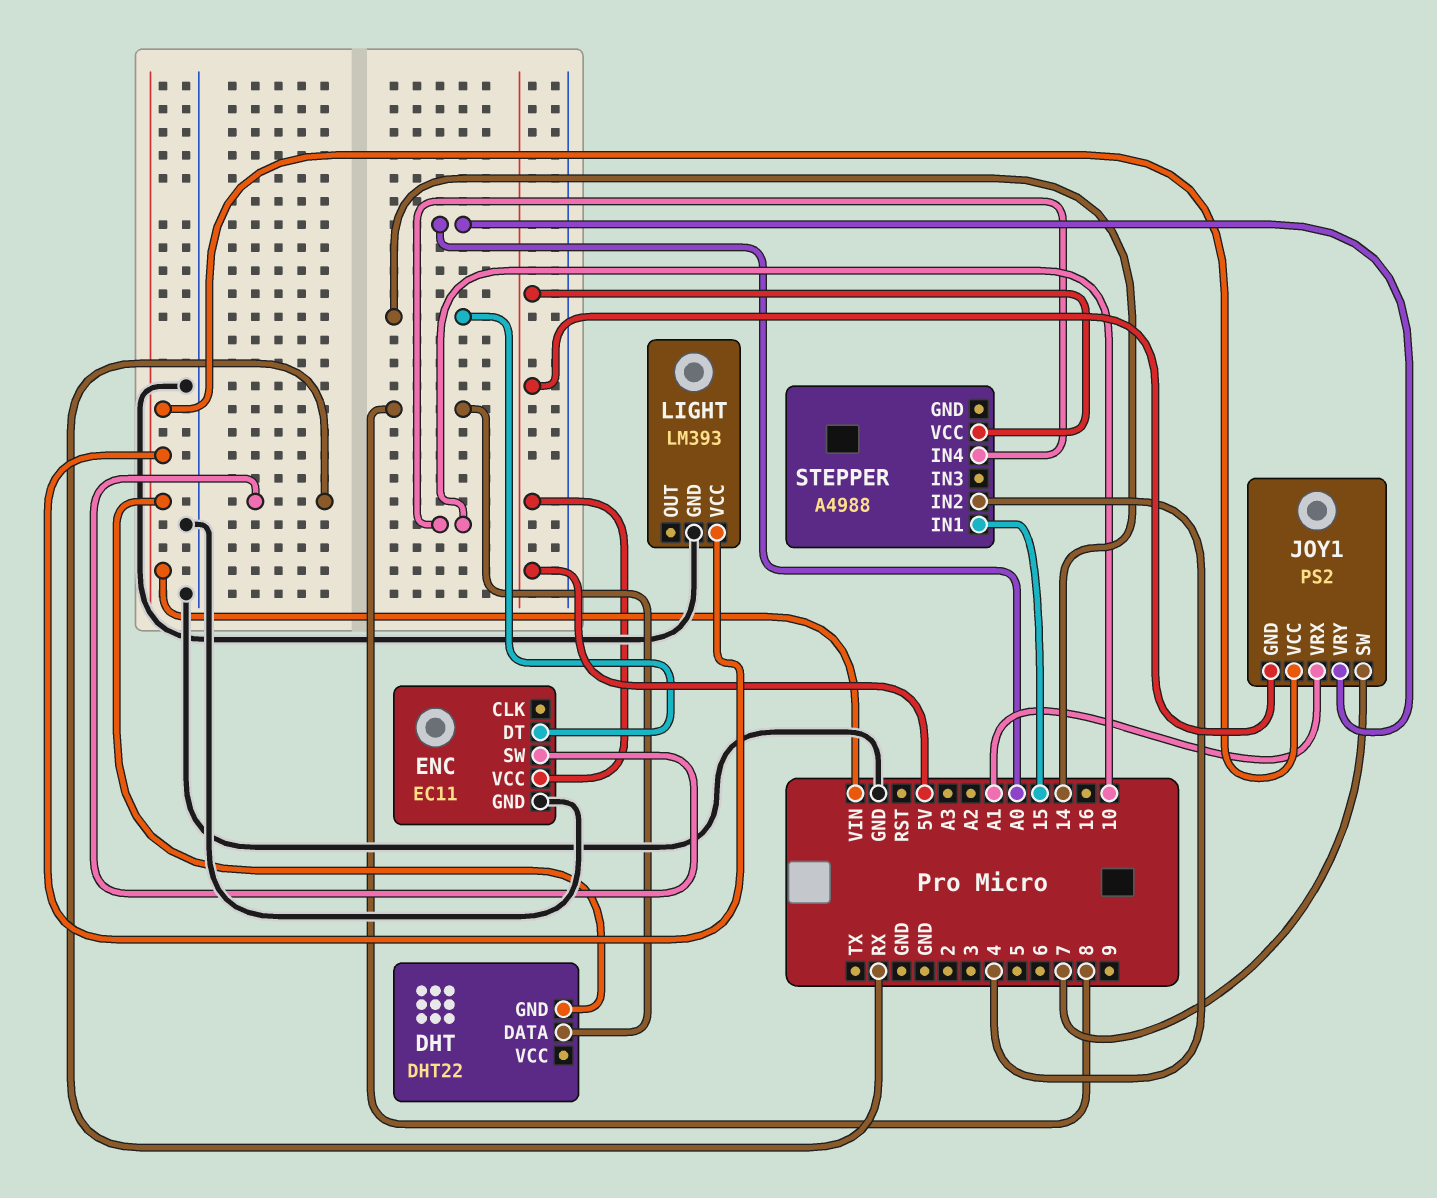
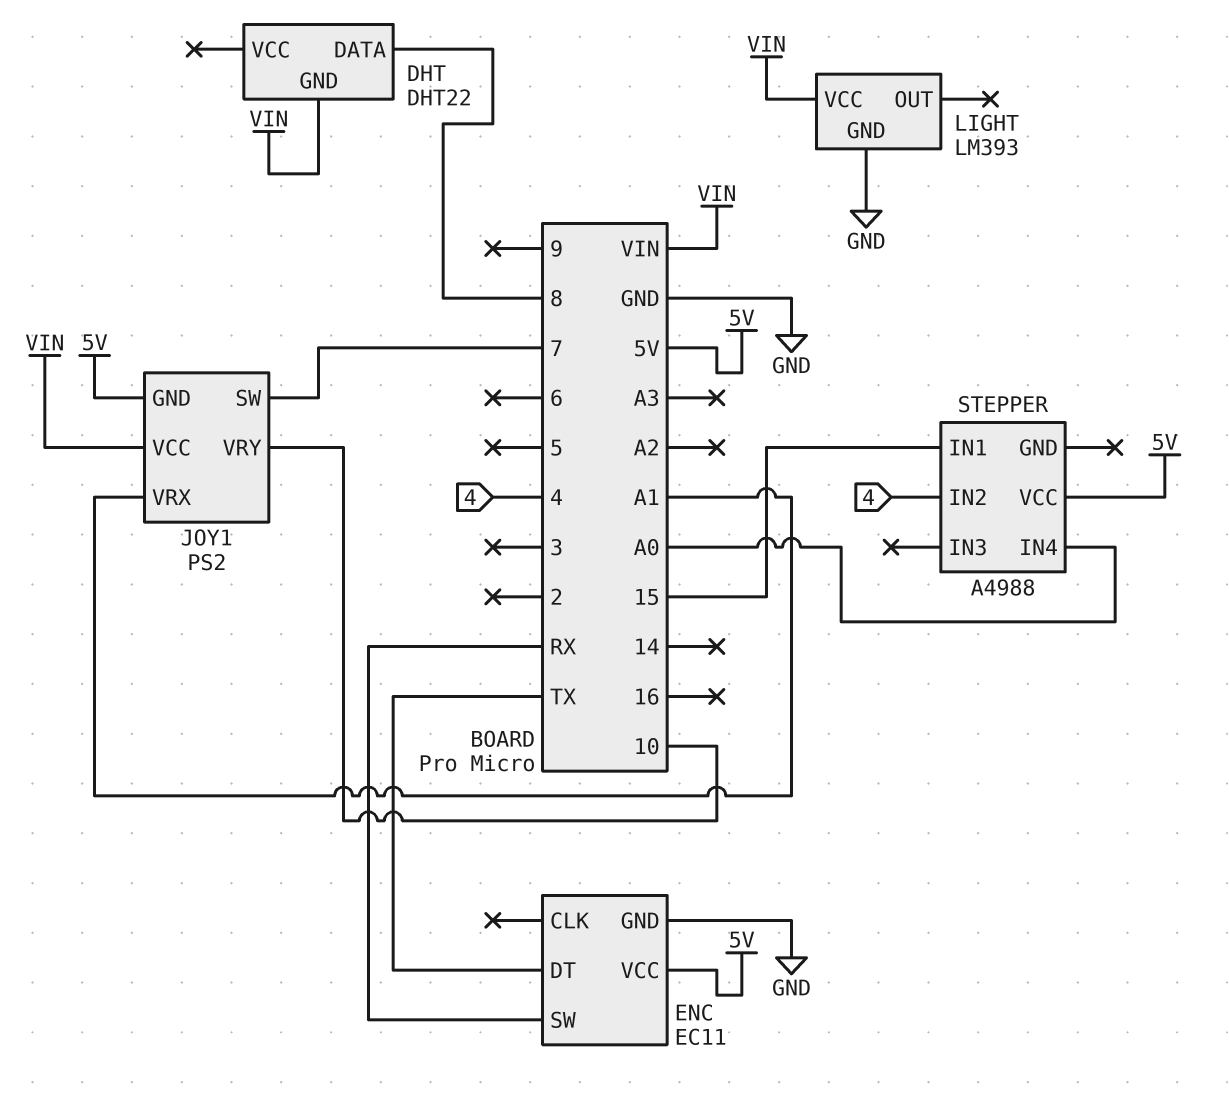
ENC pin DT: 14 -> TX
JOY1 pin VRY: A0 -> 10
STEPPER pin IN4: 10 -> A0

